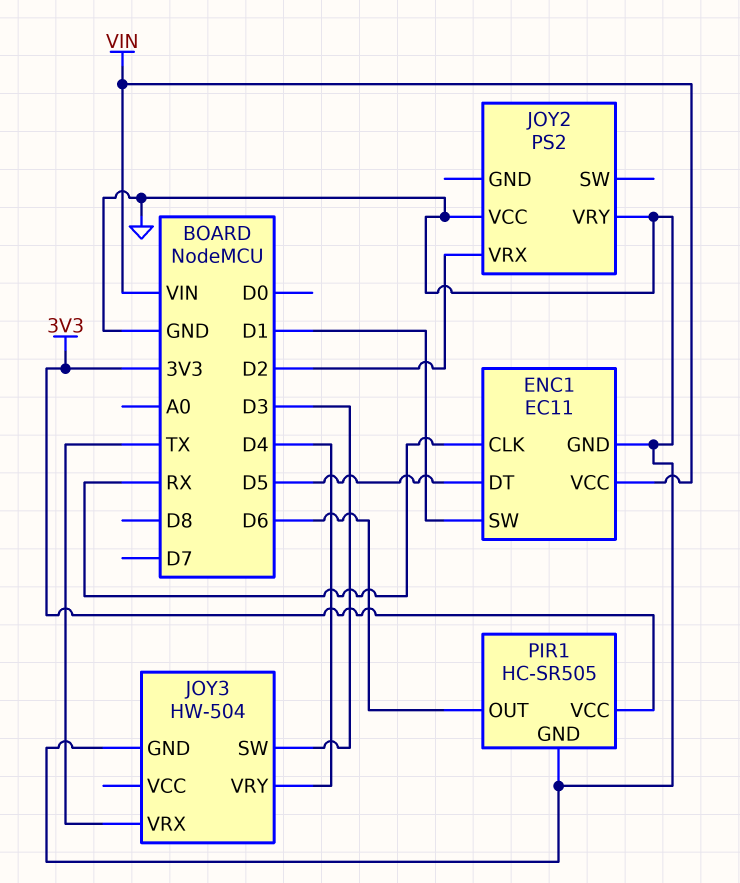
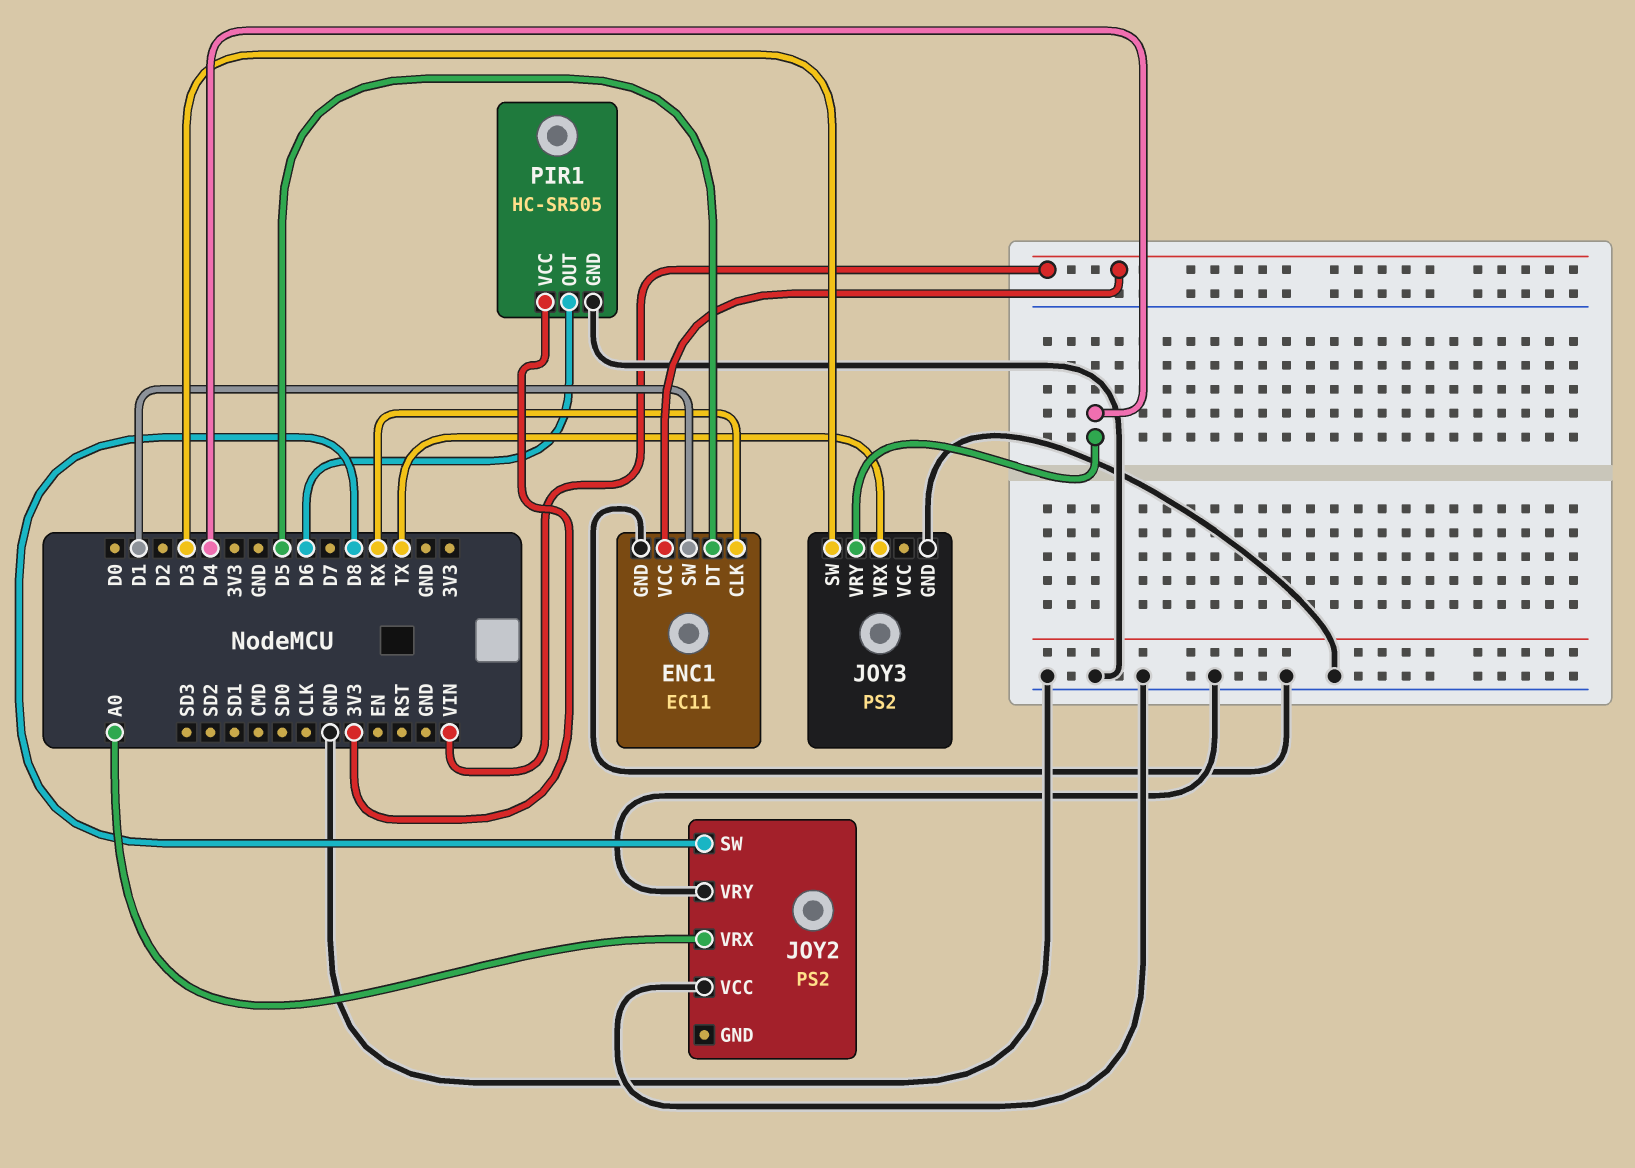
JOY2 pin SW: none -> D8
JOY2 pin VRX: D2 -> A0
JOY3: HW-504 -> PS2

